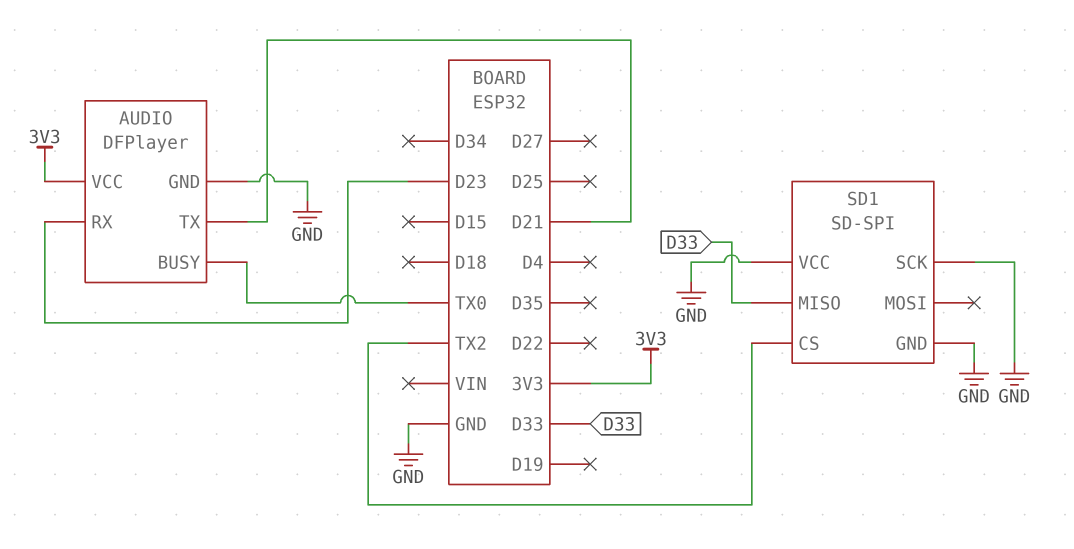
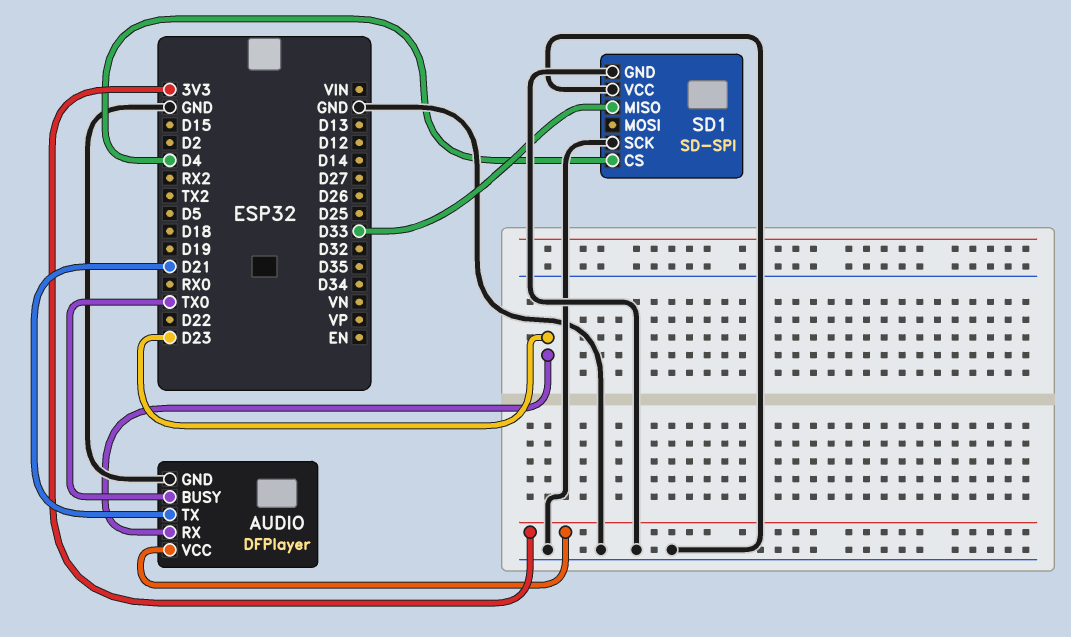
SD1 pin CS: TX2 -> D4

